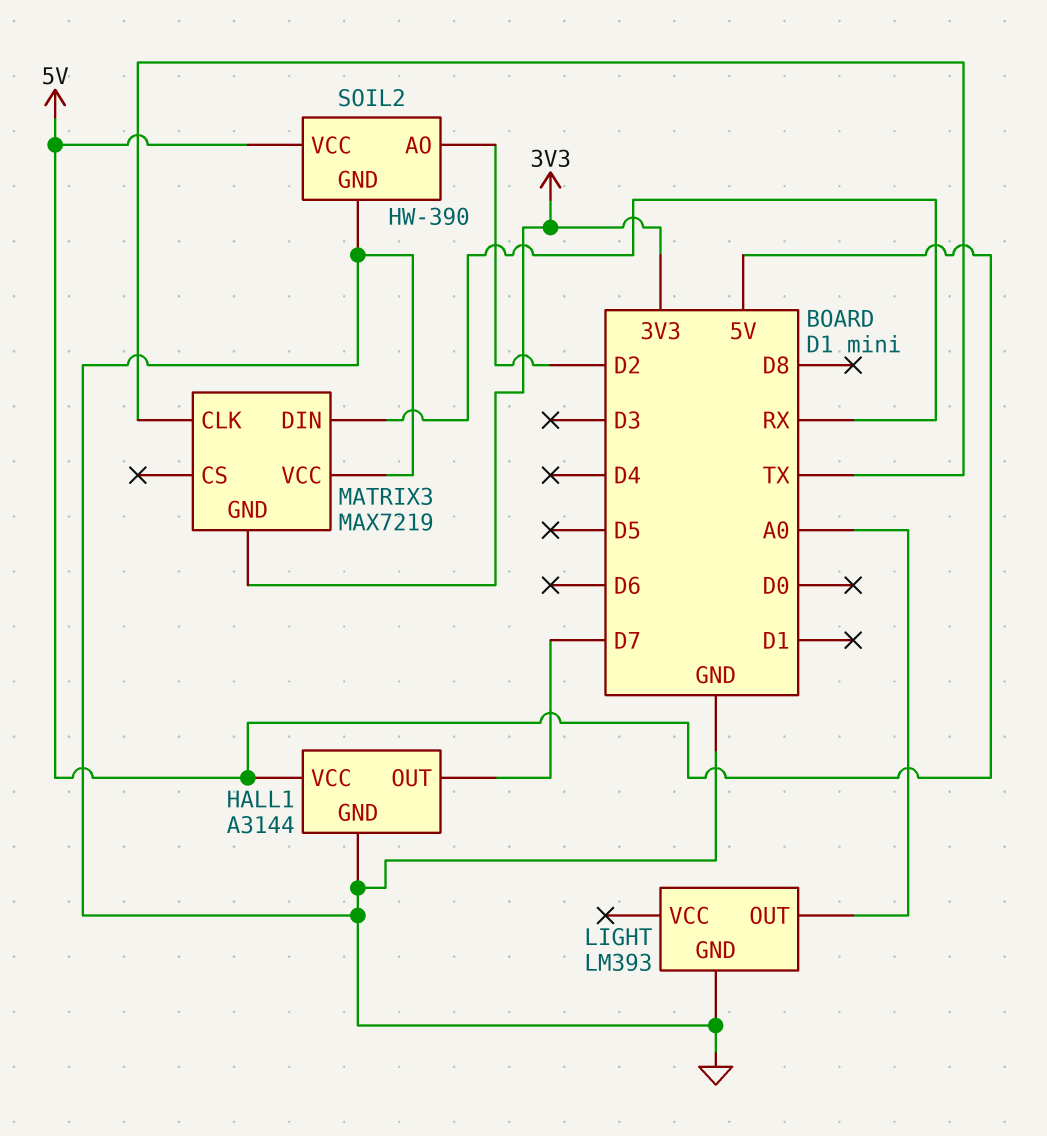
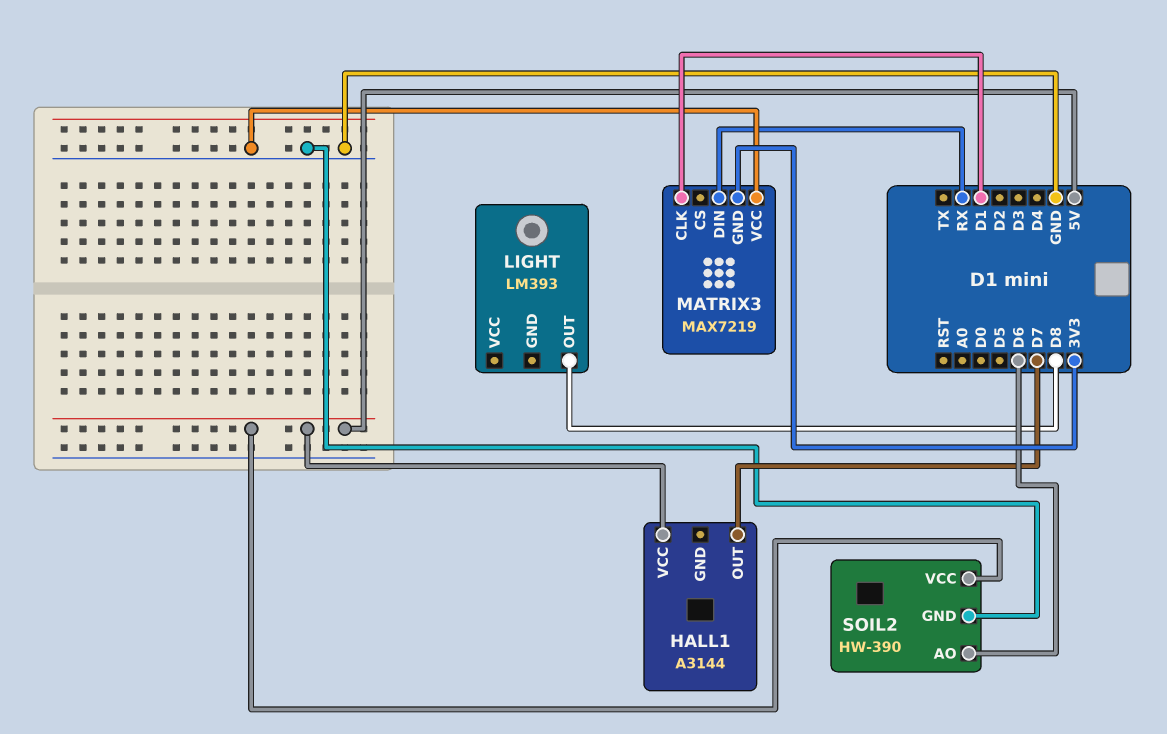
HALL1 pin GND: GND -> none
LIGHT pin GND: GND -> none
LIGHT pin OUT: A0 -> D8
MATRIX3 pin CLK: TX -> D1
SOIL2 pin AO: D2 -> D6

